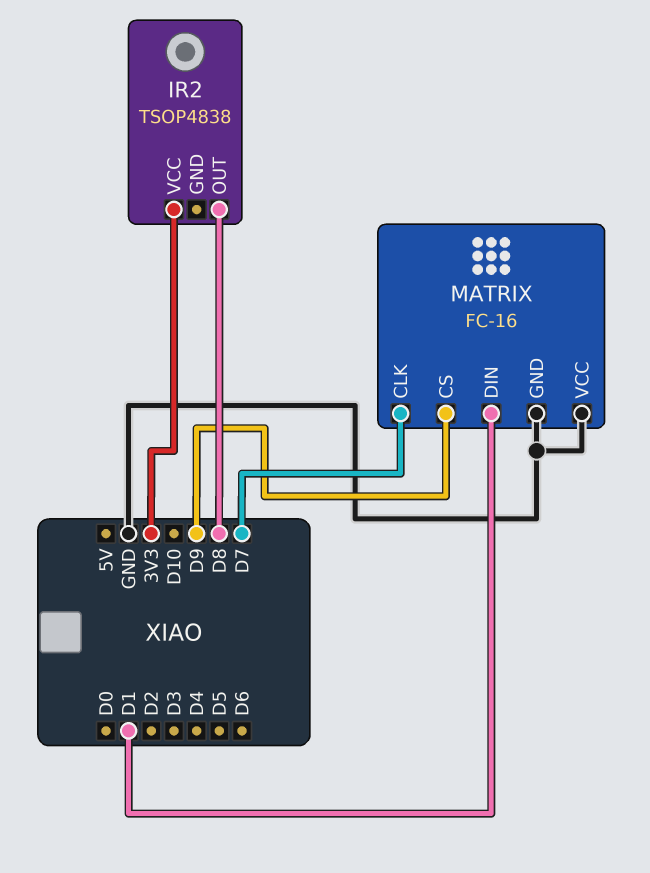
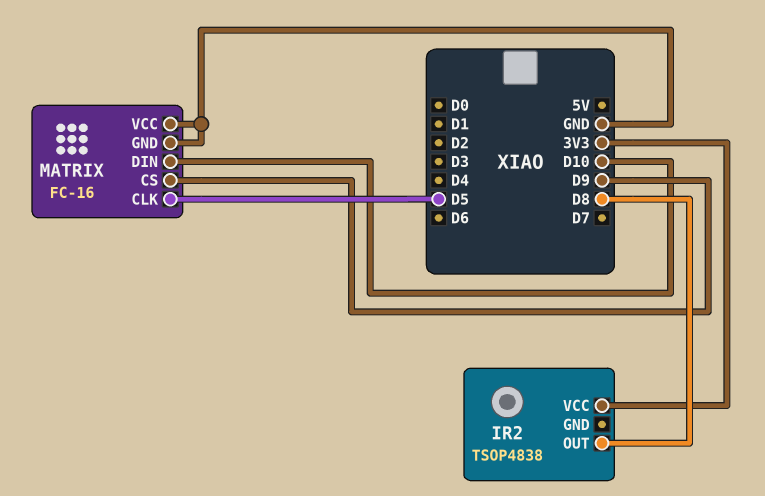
MATRIX pin CLK: D7 -> D5
MATRIX pin DIN: D1 -> D10

